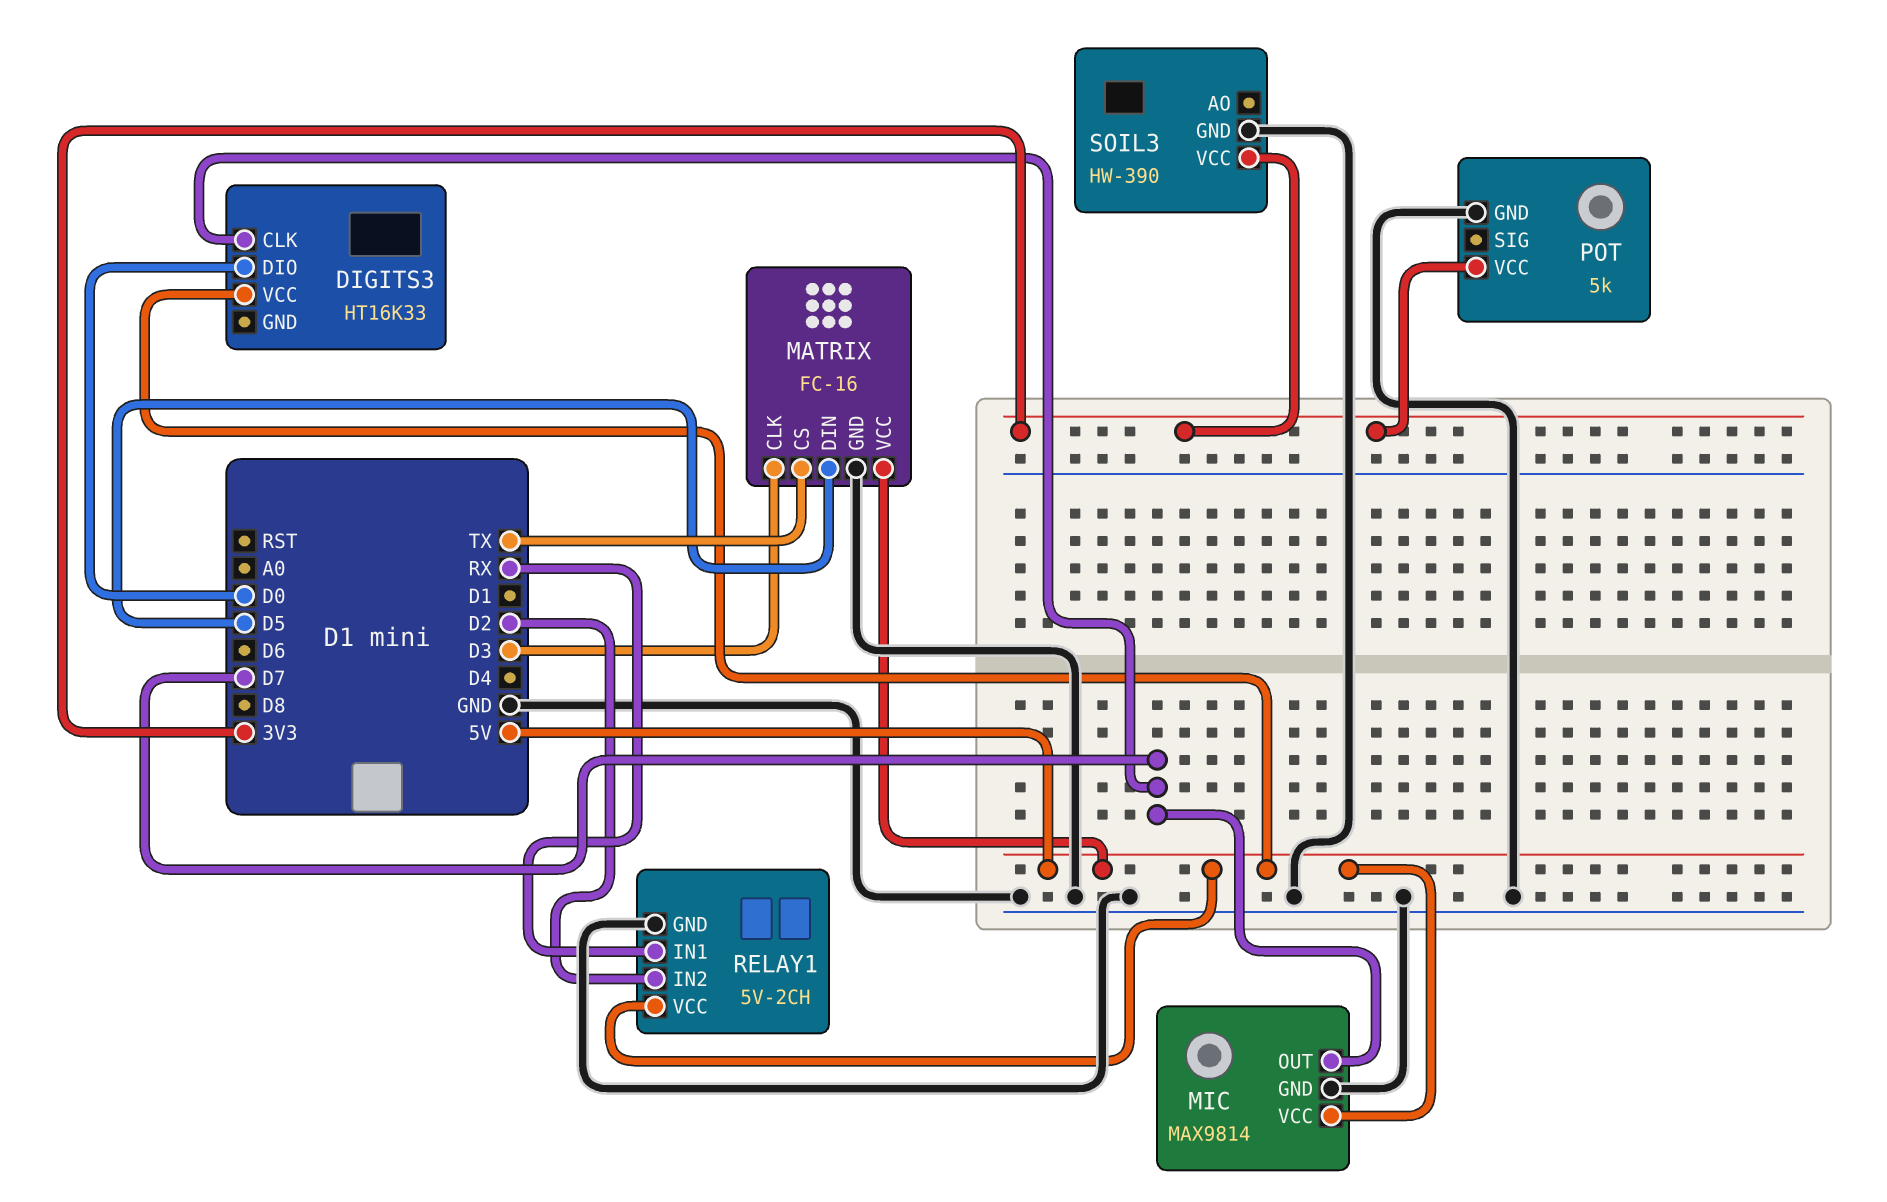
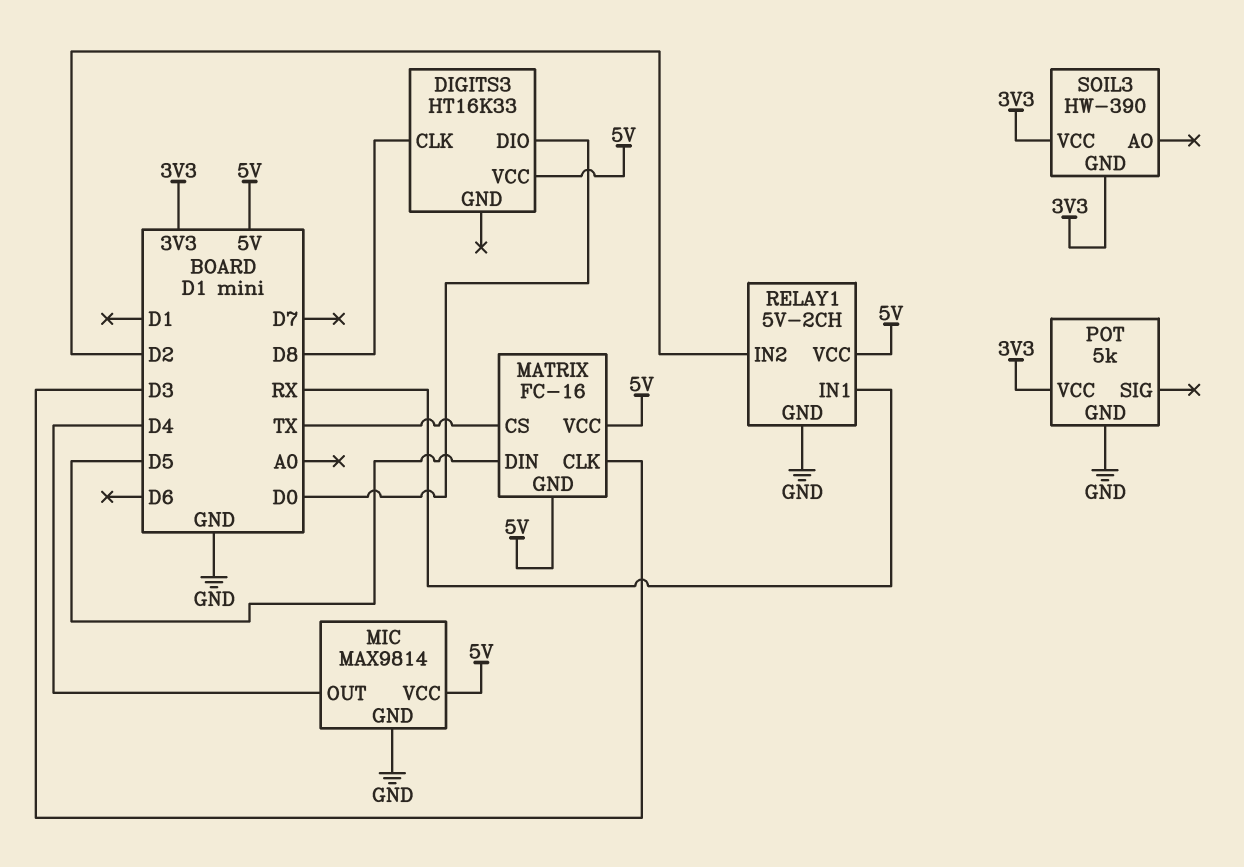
DIGITS3 pin CLK: D7 -> D8
MATRIX pin GND: GND -> 5V
MIC pin OUT: D7 -> D4
SOIL3 pin GND: GND -> 3V3

